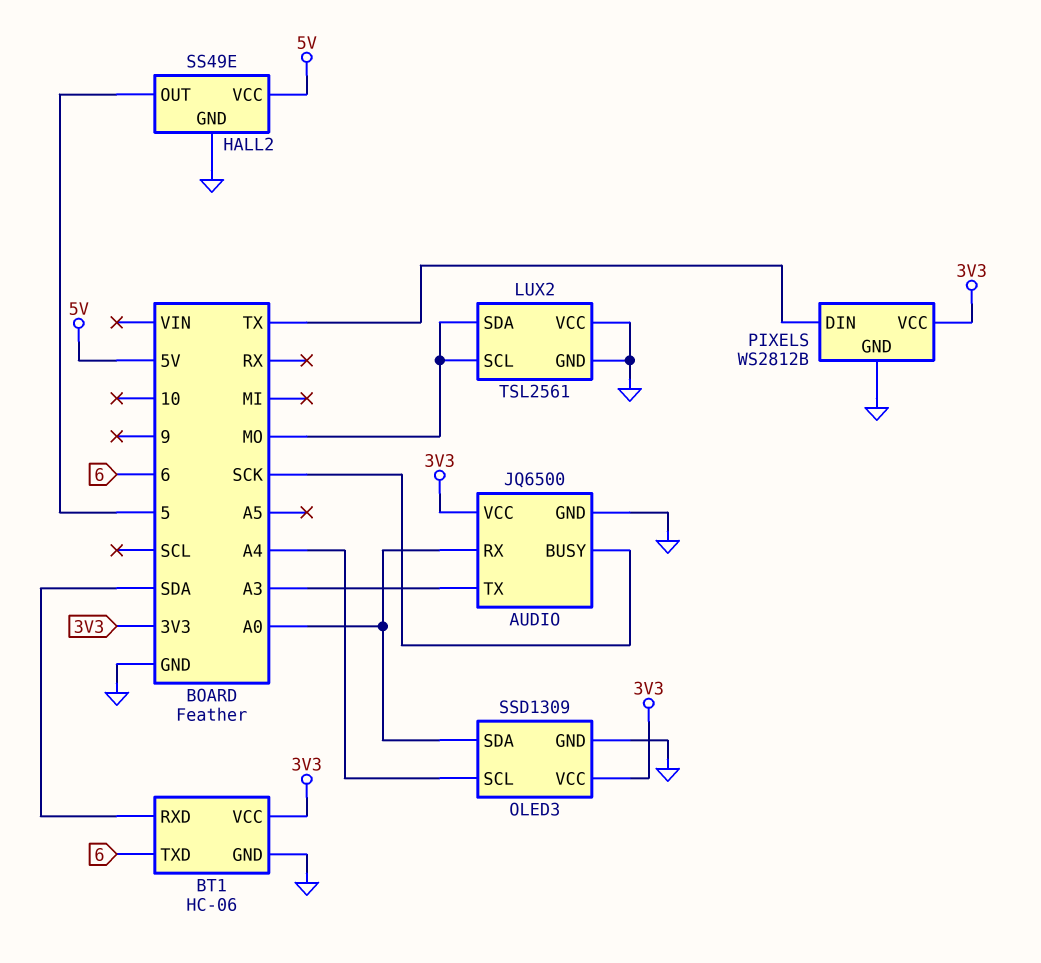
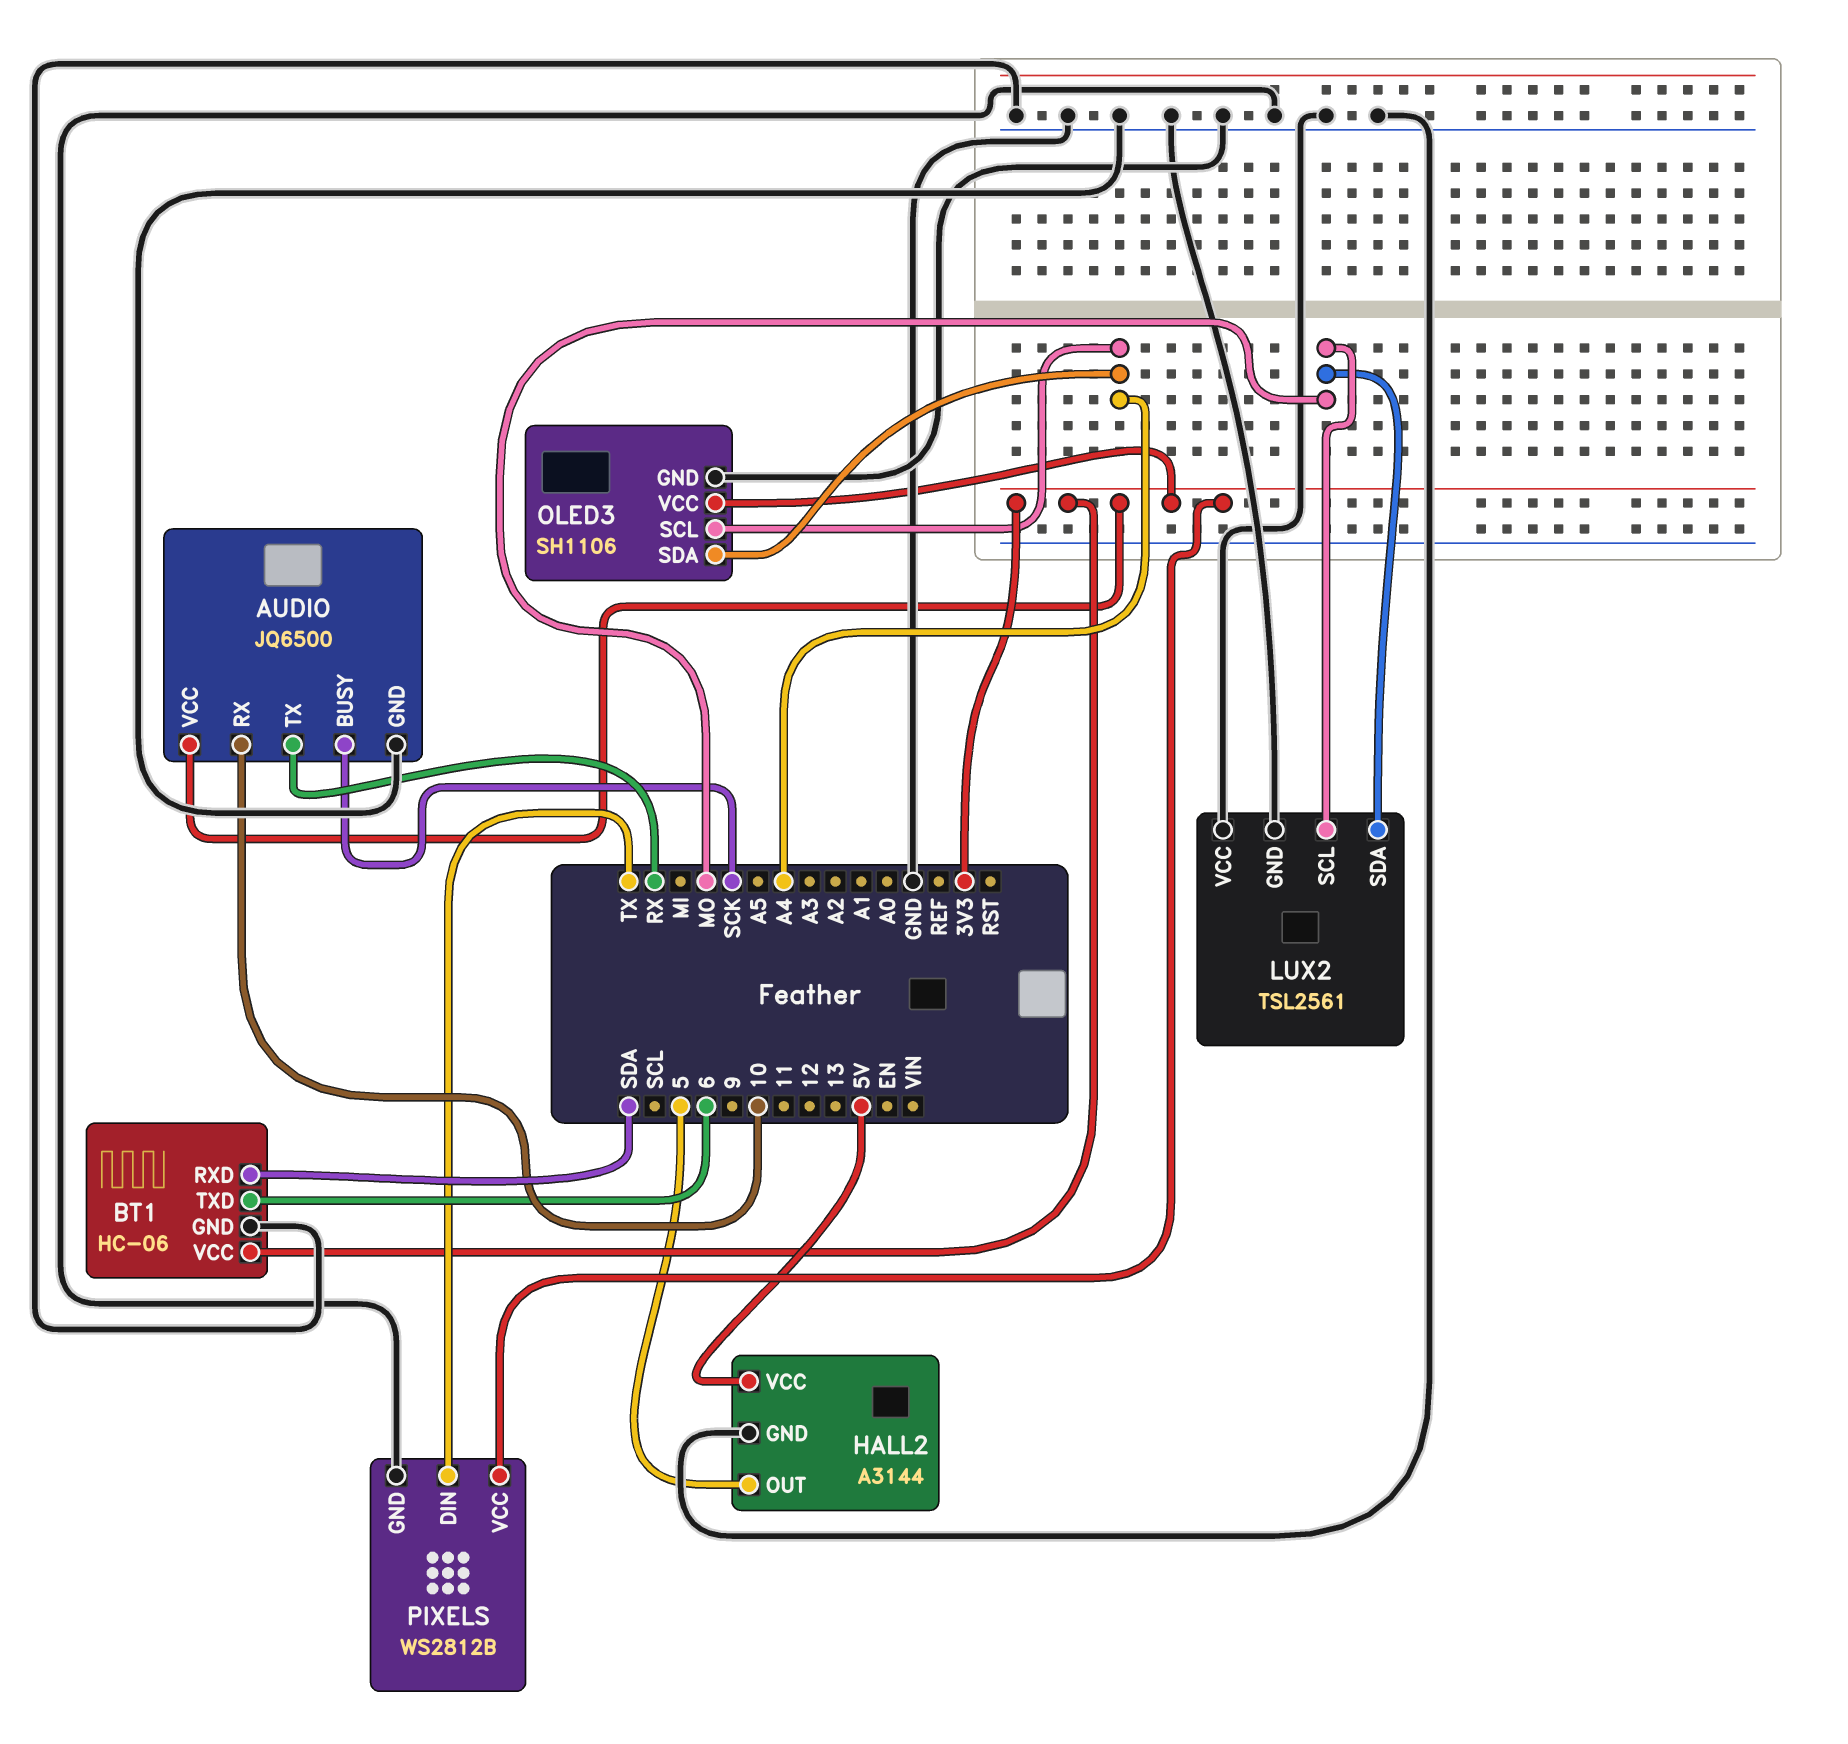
AUDIO pin RX: A0 -> 10
AUDIO pin TX: A3 -> RX
HALL2: SS49E -> A3144
OLED3: SSD1309 -> SH1106
OLED3 pin SDA: A0 -> A4

